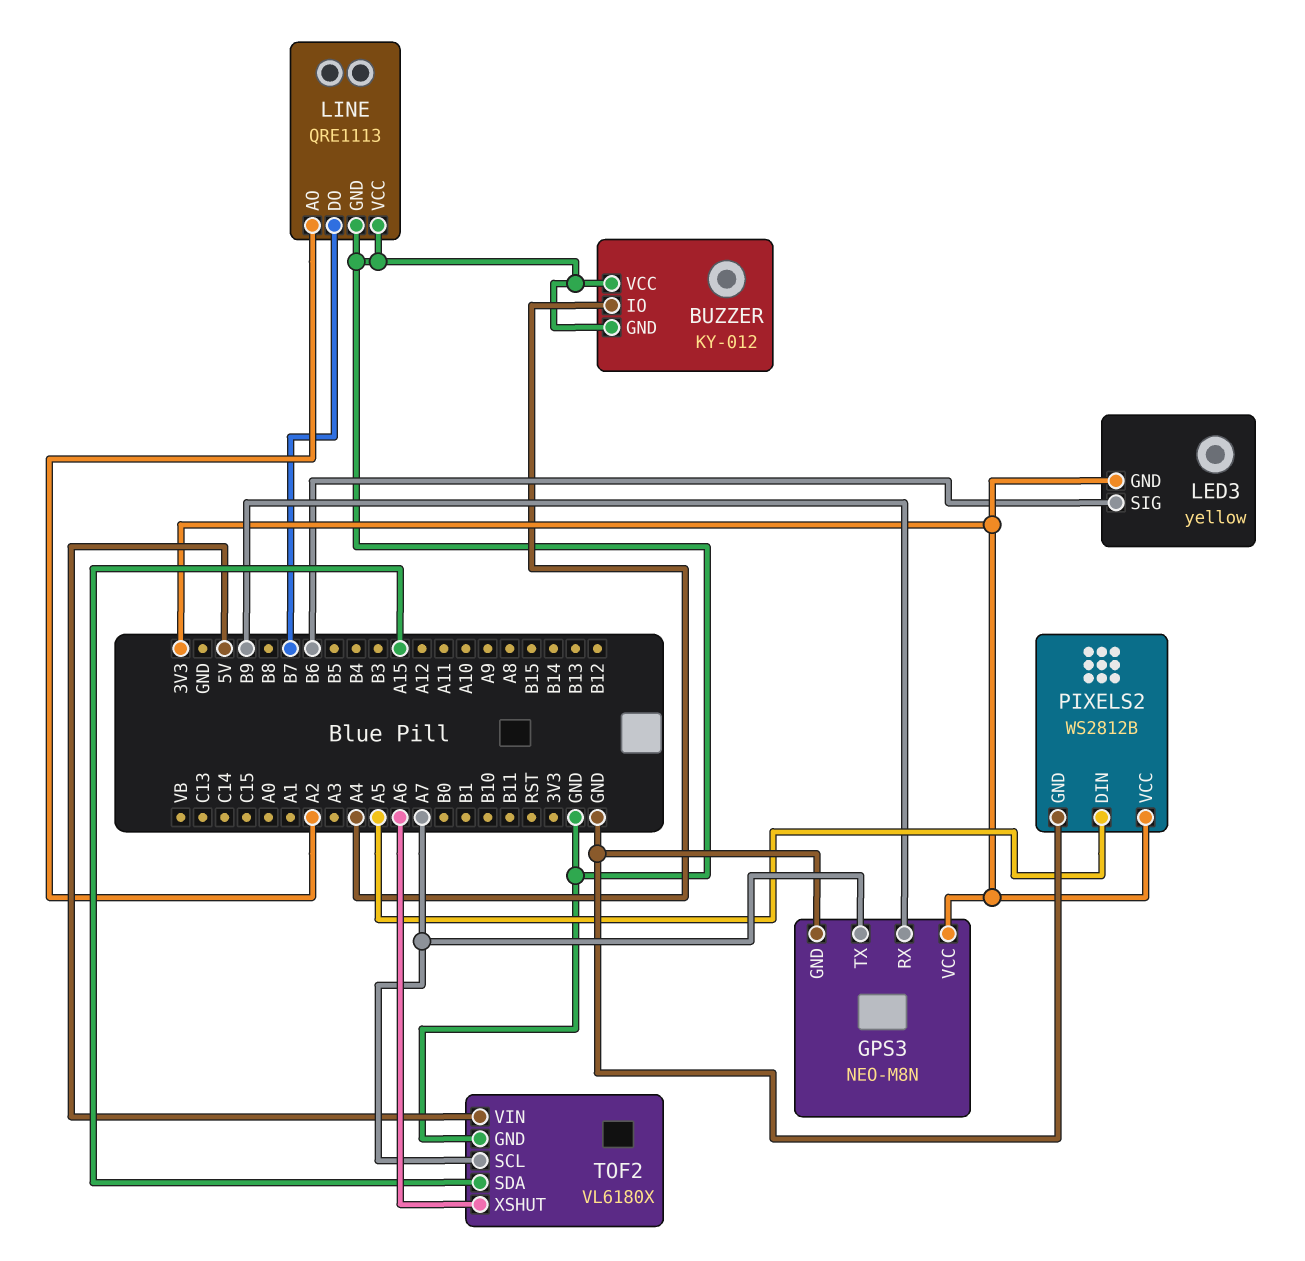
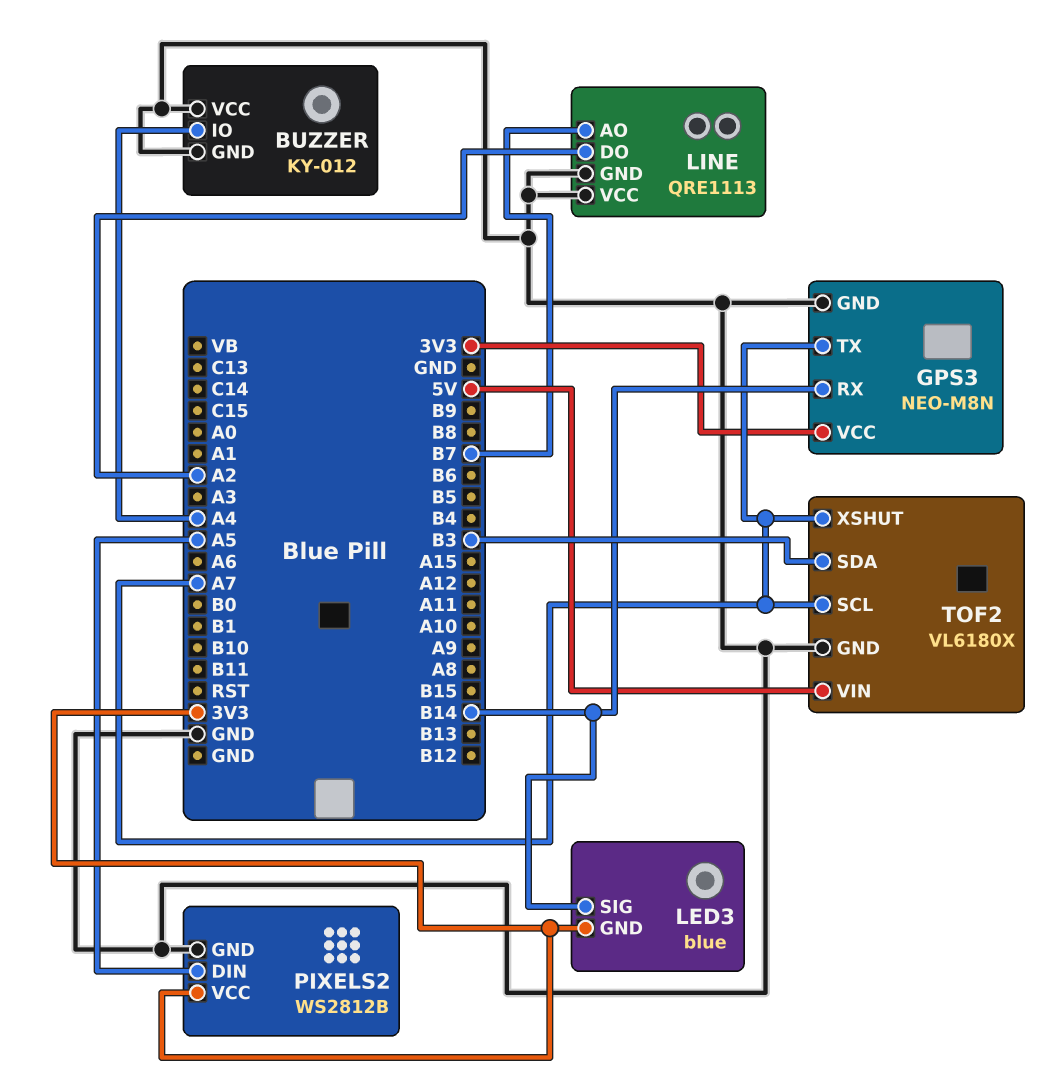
GPS3 pin RX: B9 -> B14
LED3: yellow -> blue
LED3 pin SIG: B6 -> B14
LINE pin AO: A2 -> B7
LINE pin DO: B7 -> A2
TOF2 pin SDA: A15 -> B3
TOF2 pin XSHUT: A6 -> A7

